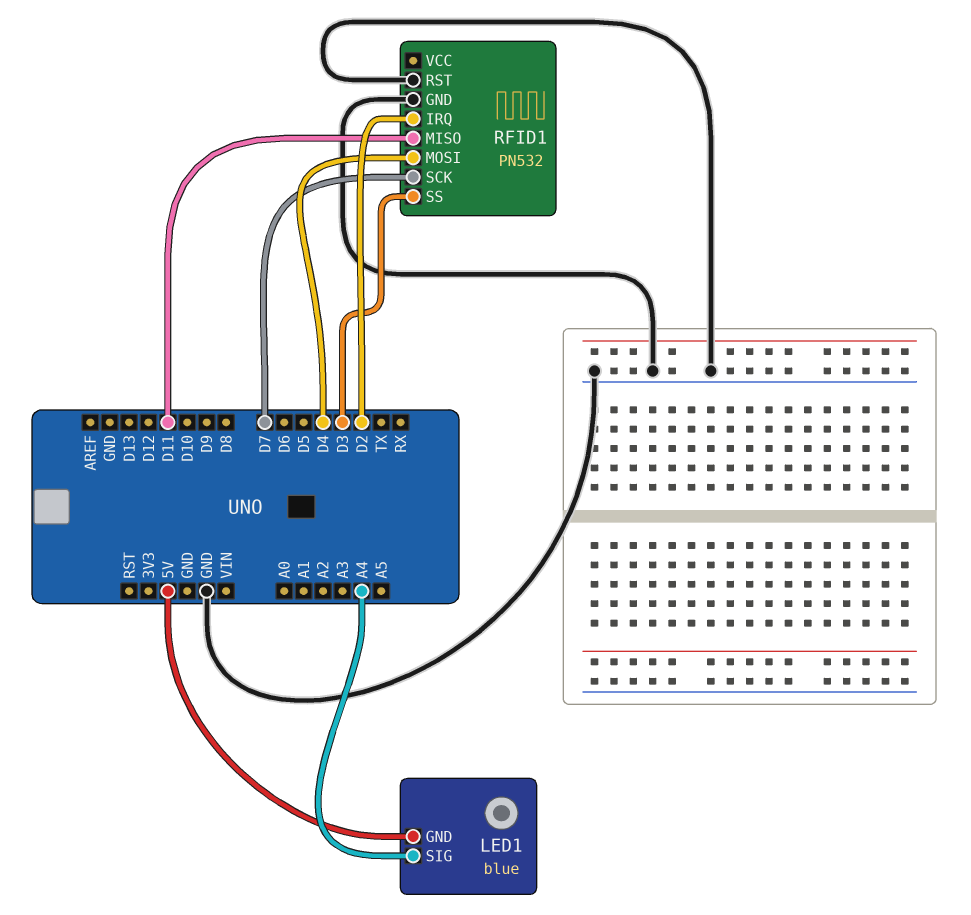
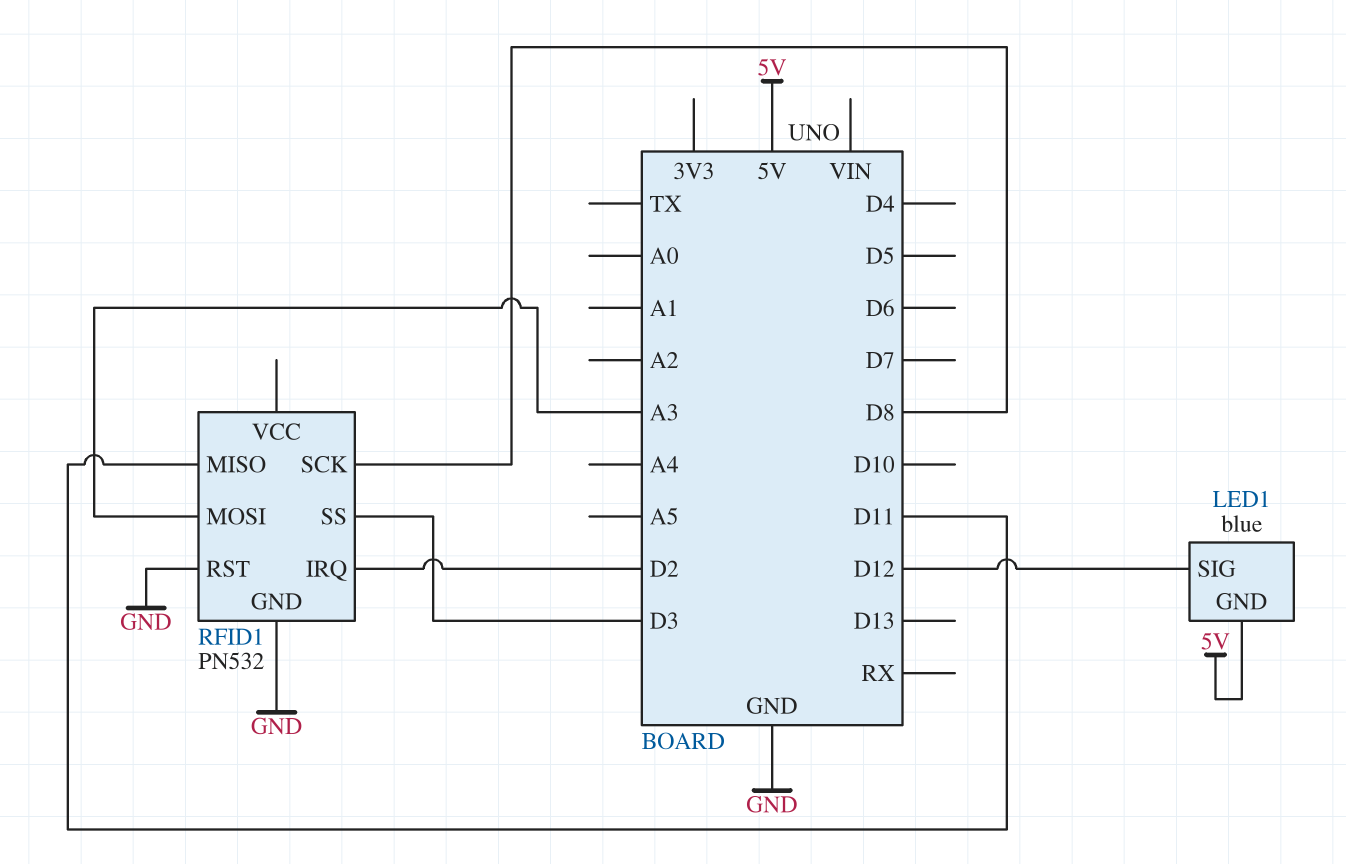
LED1 pin SIG: A4 -> D12
RFID1 pin MOSI: D4 -> A3
RFID1 pin SCK: D7 -> D8

